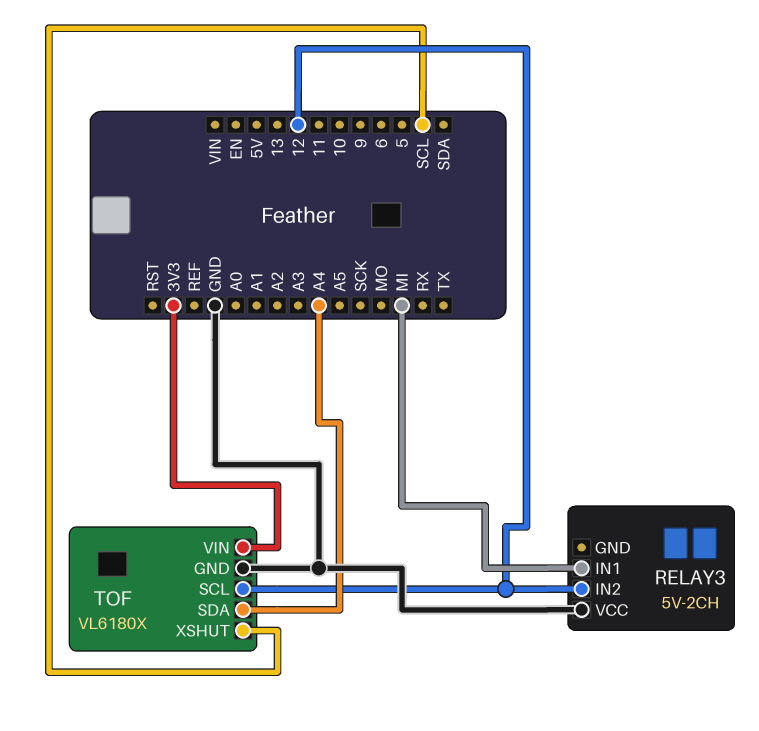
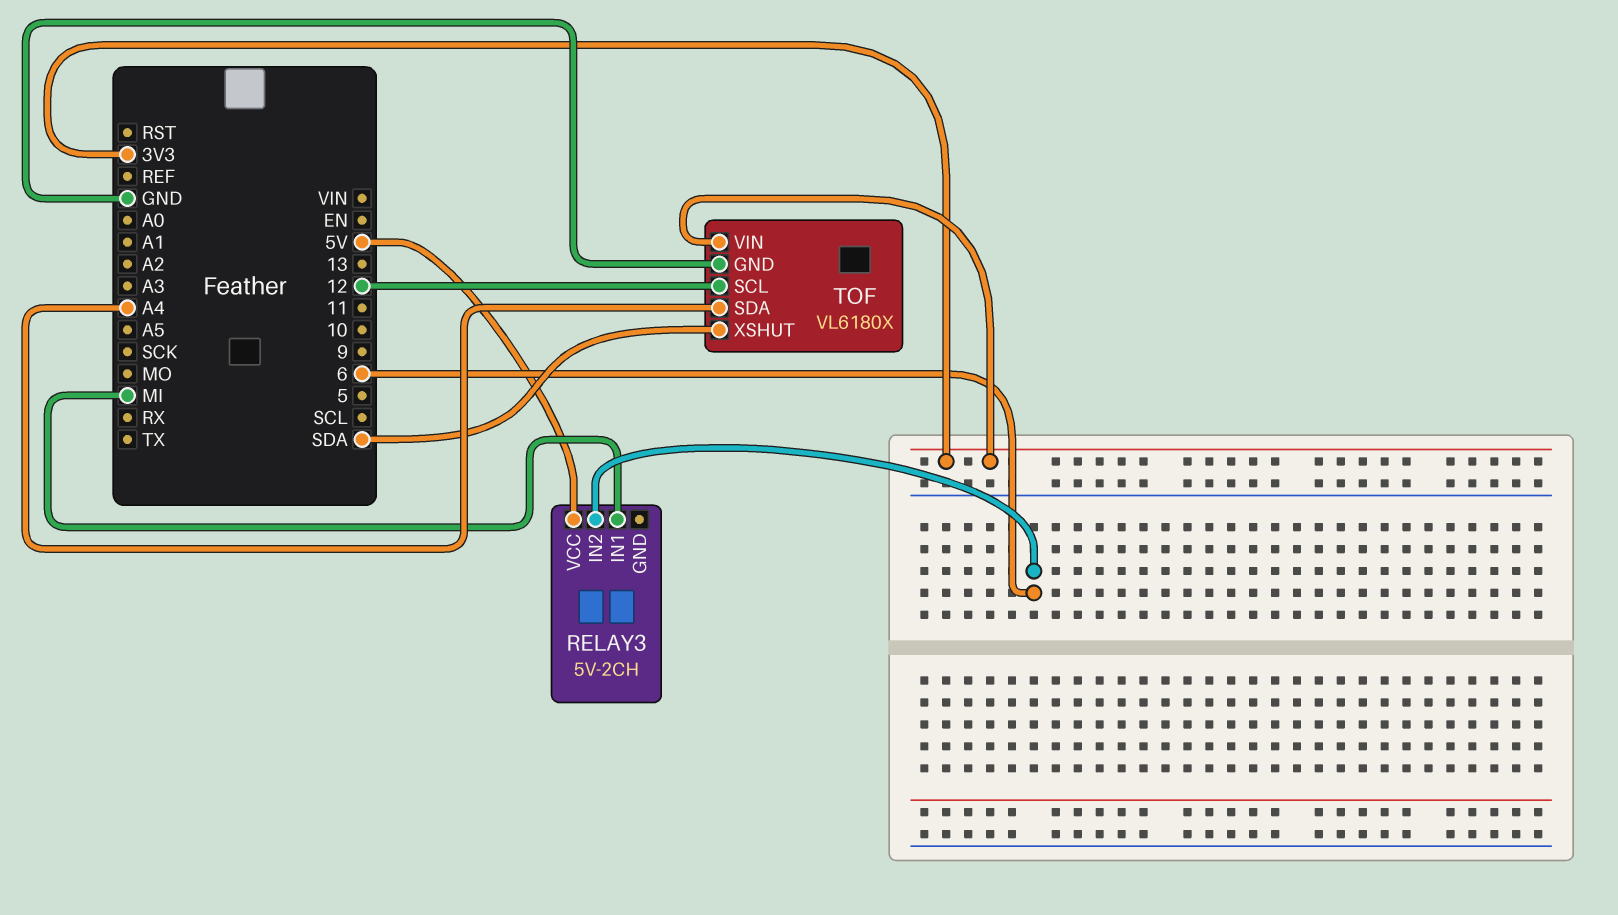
RELAY3 pin IN2: 12 -> 6
RELAY3 pin VCC: GND -> 5V
TOF pin XSHUT: SCL -> SDA

